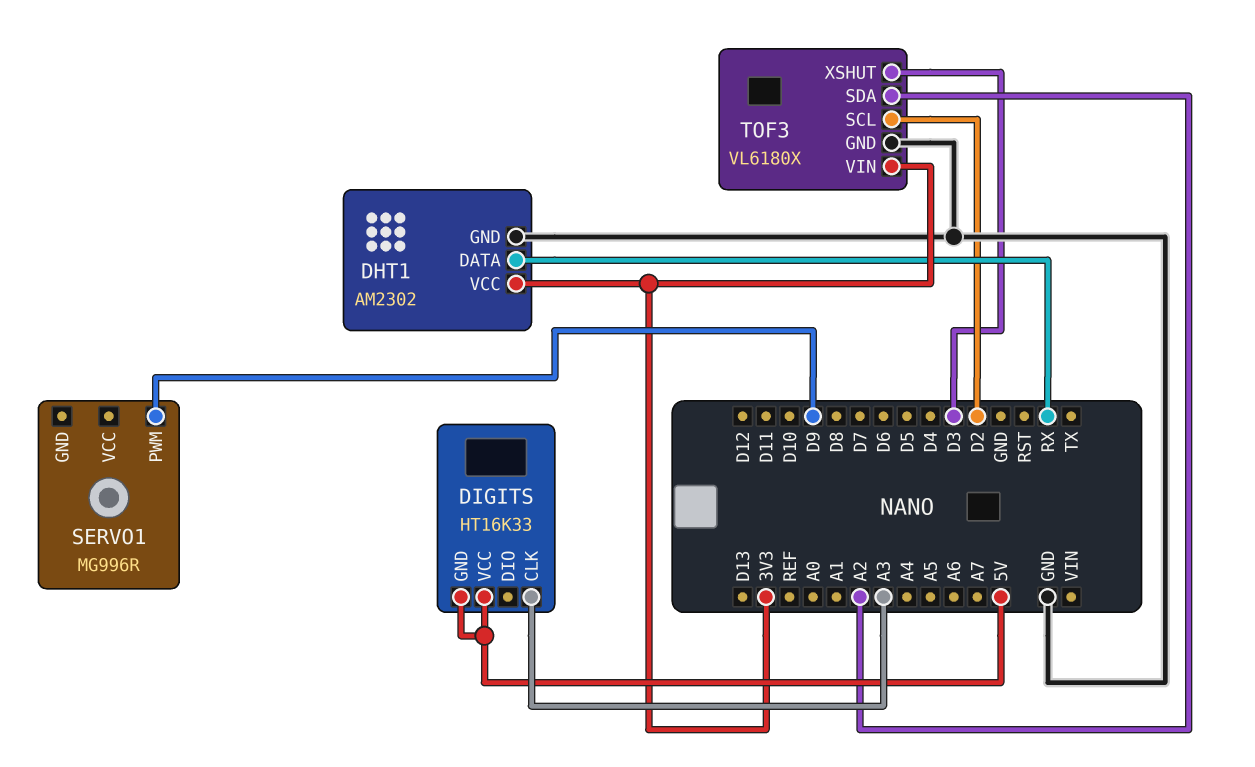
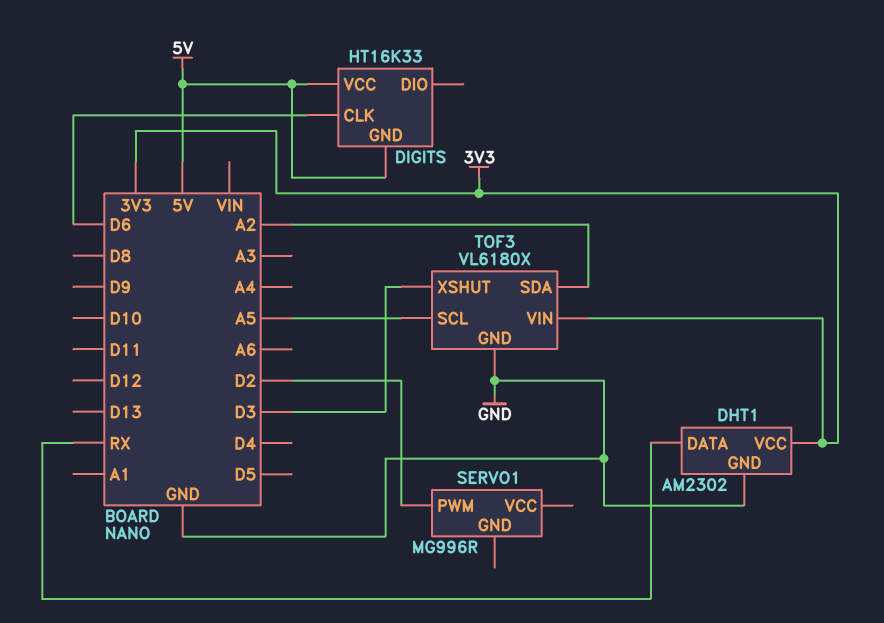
DIGITS pin CLK: A3 -> D6
SERVO1 pin PWM: D9 -> D2
TOF3 pin SCL: D2 -> A5

